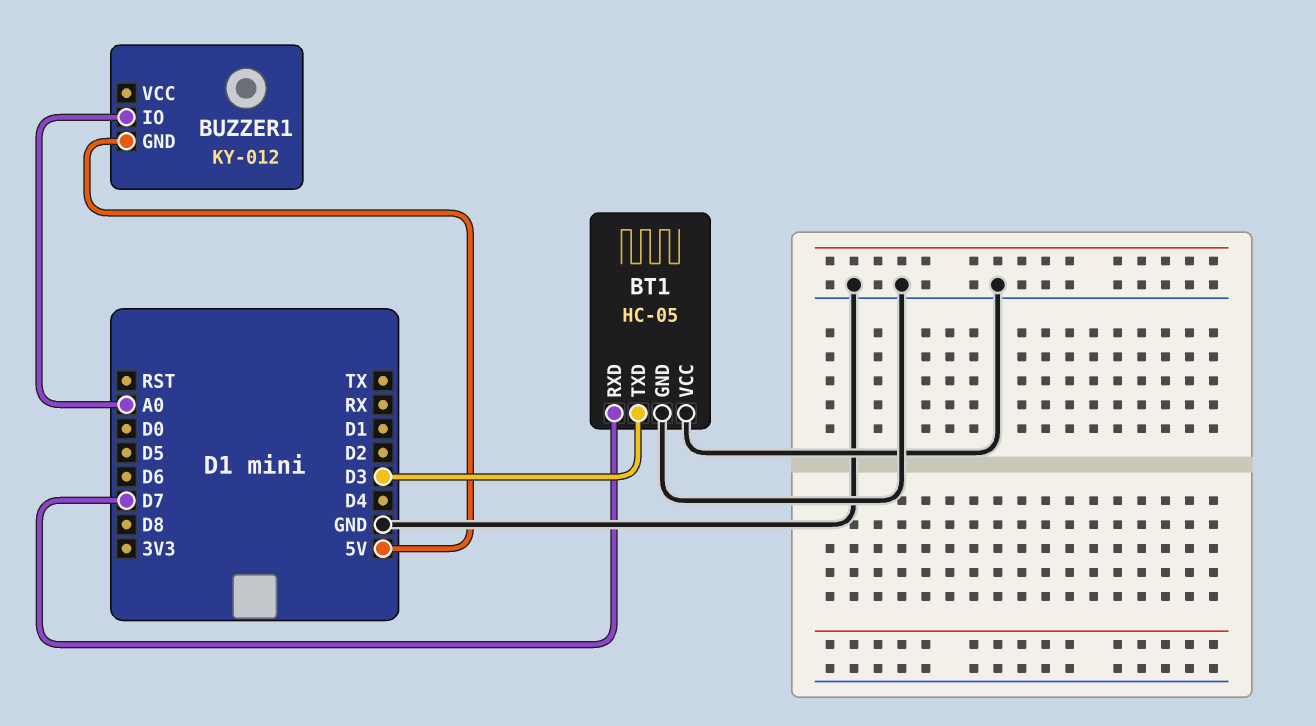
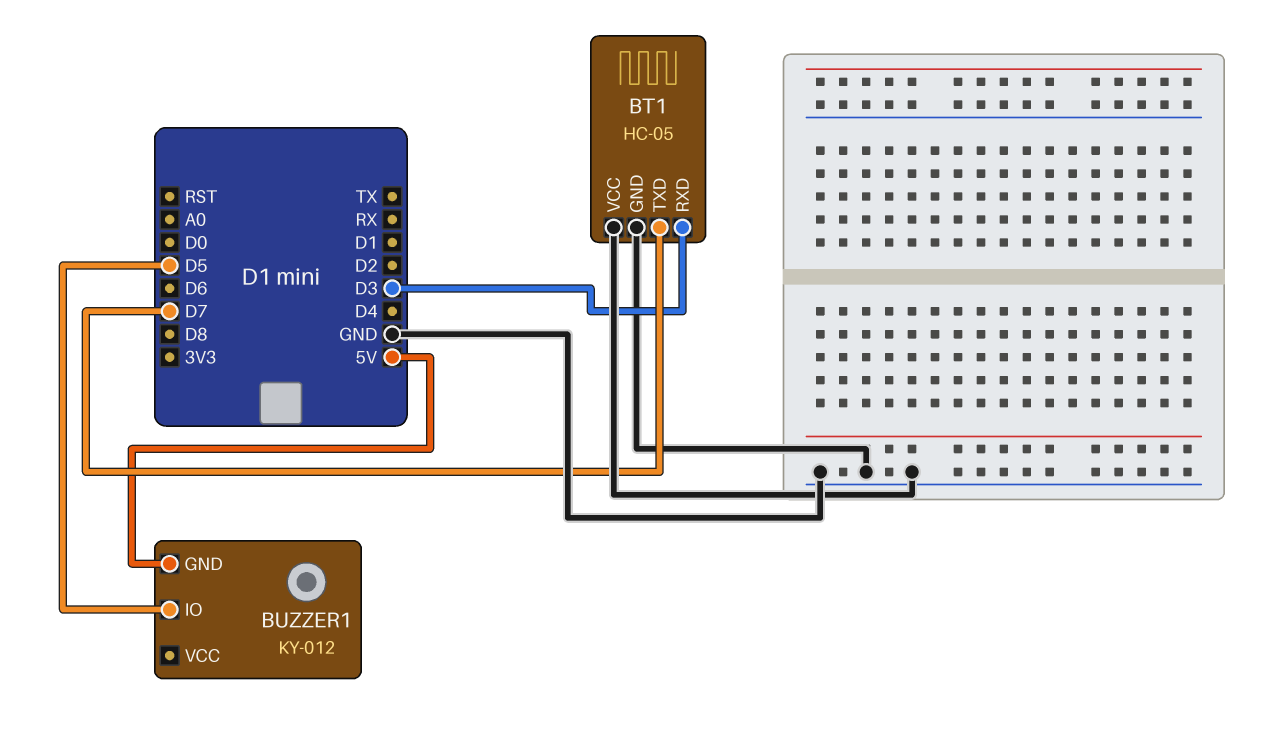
BT1 pin RXD: D7 -> D3
BT1 pin TXD: D3 -> D7
BUZZER1 pin IO: A0 -> D5

